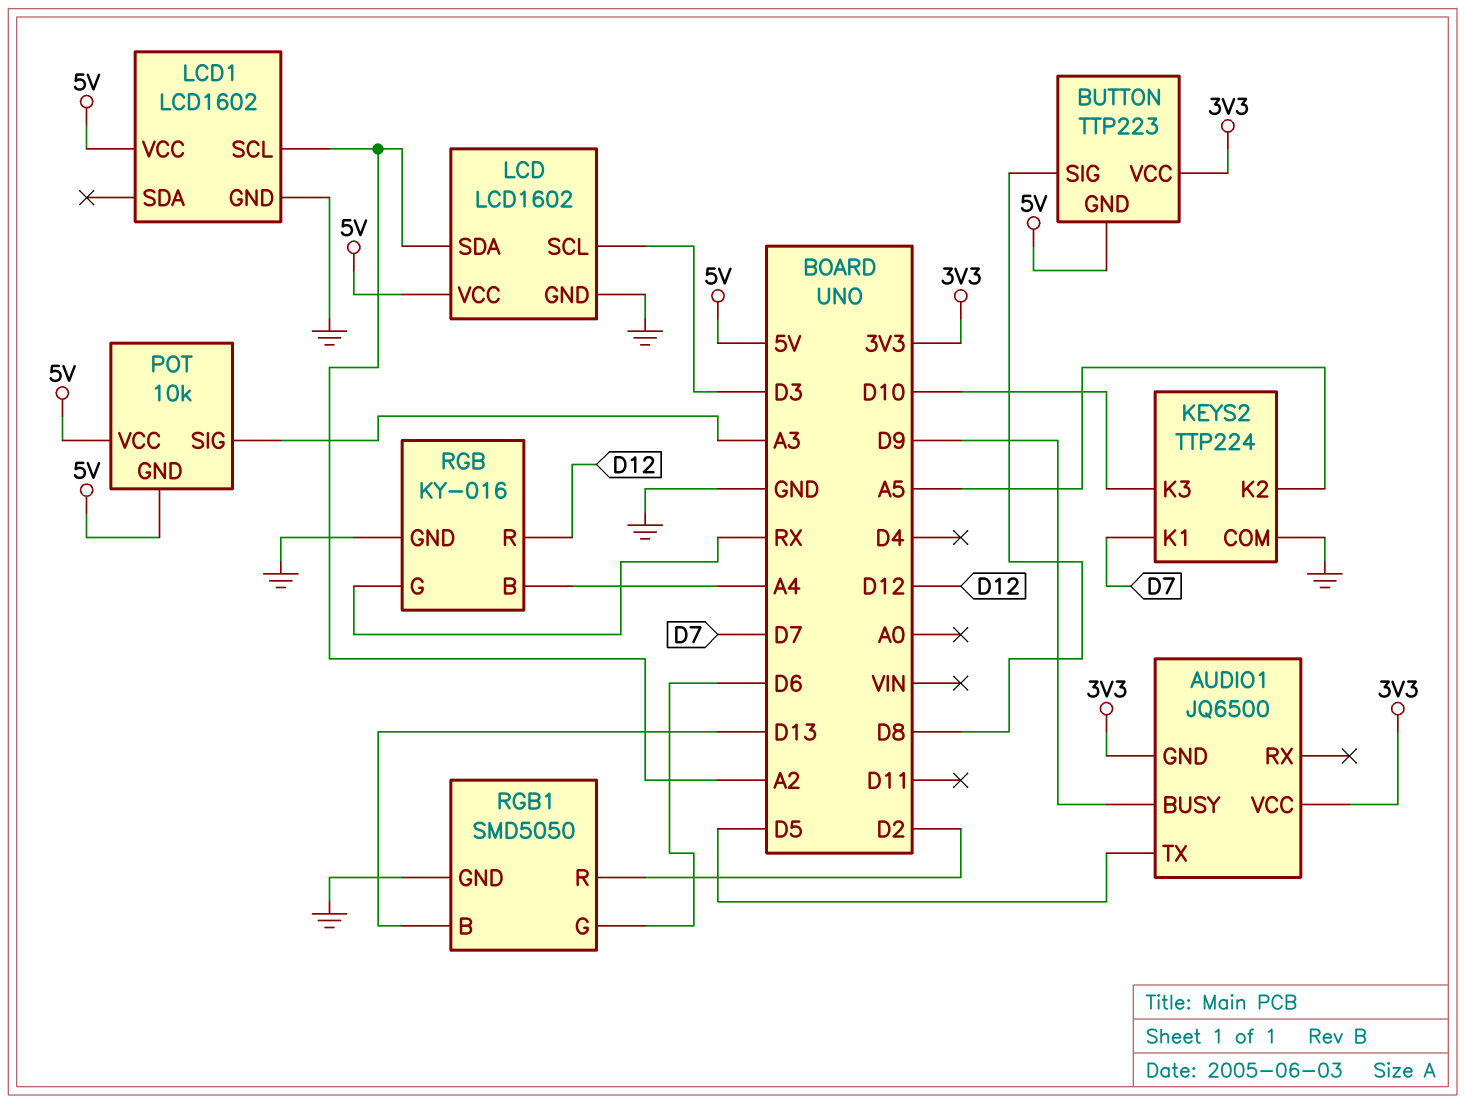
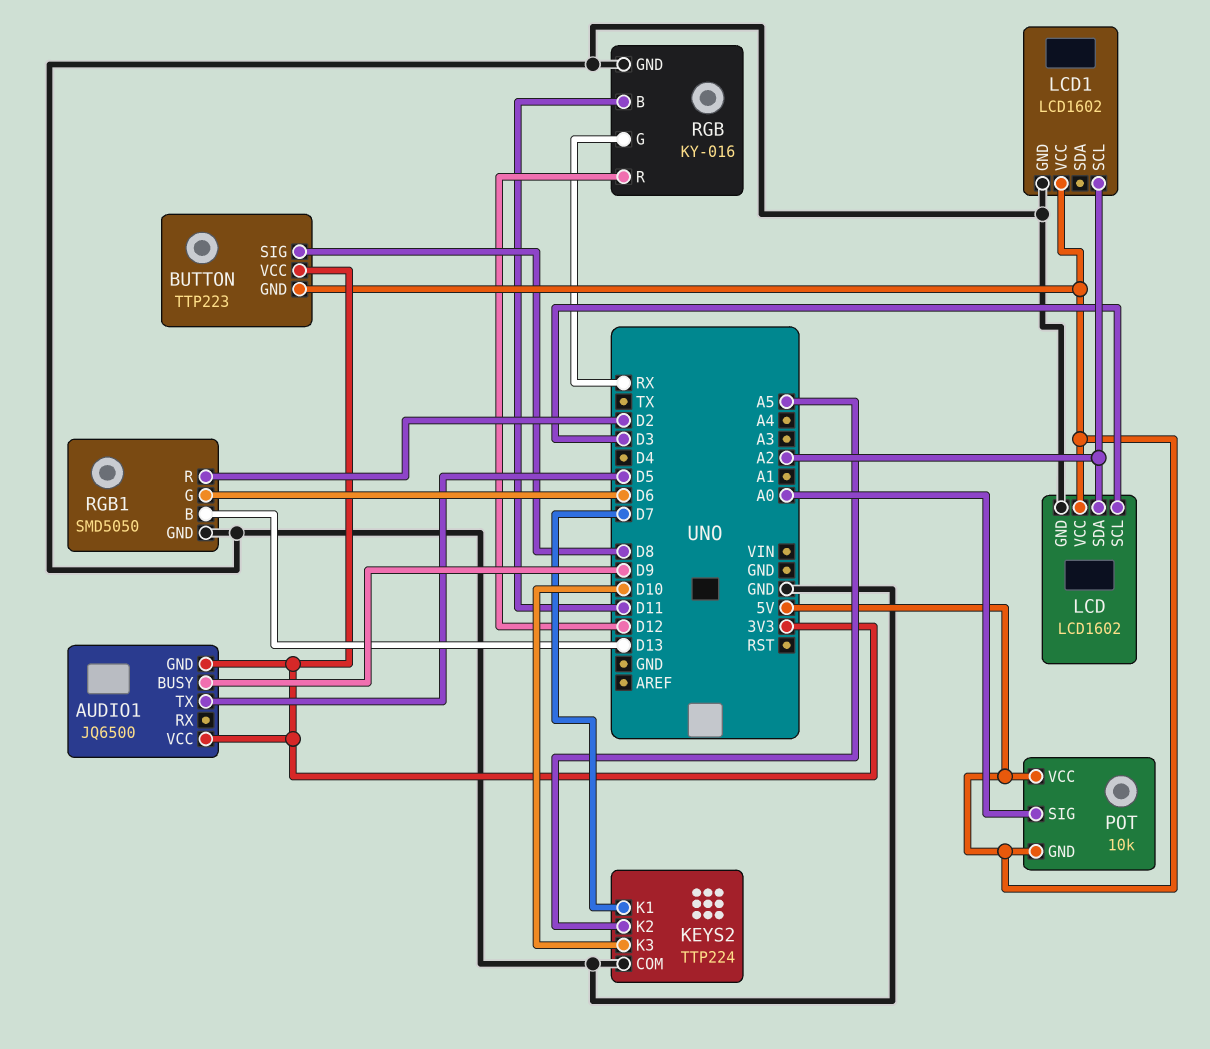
POT pin SIG: A3 -> A0
RGB pin B: A4 -> D11

